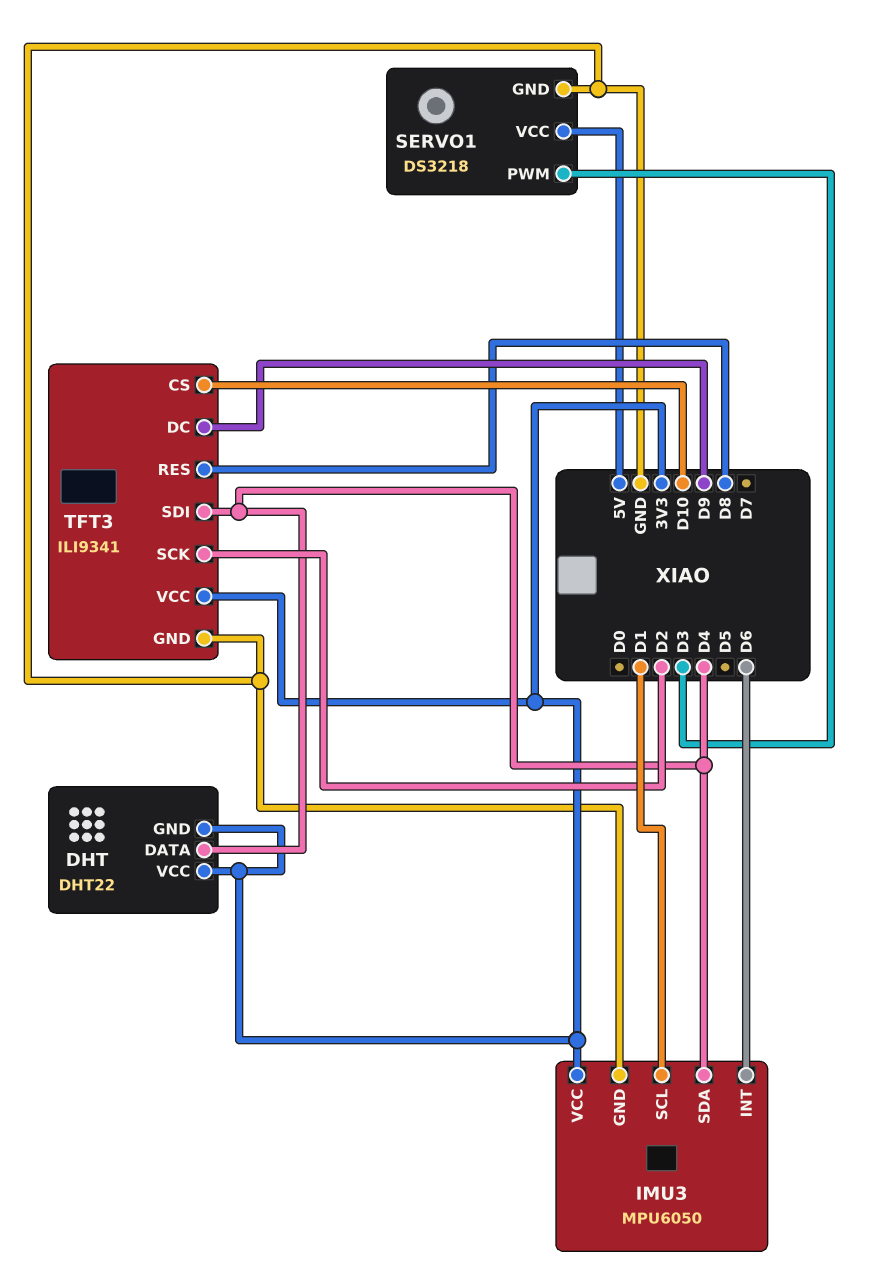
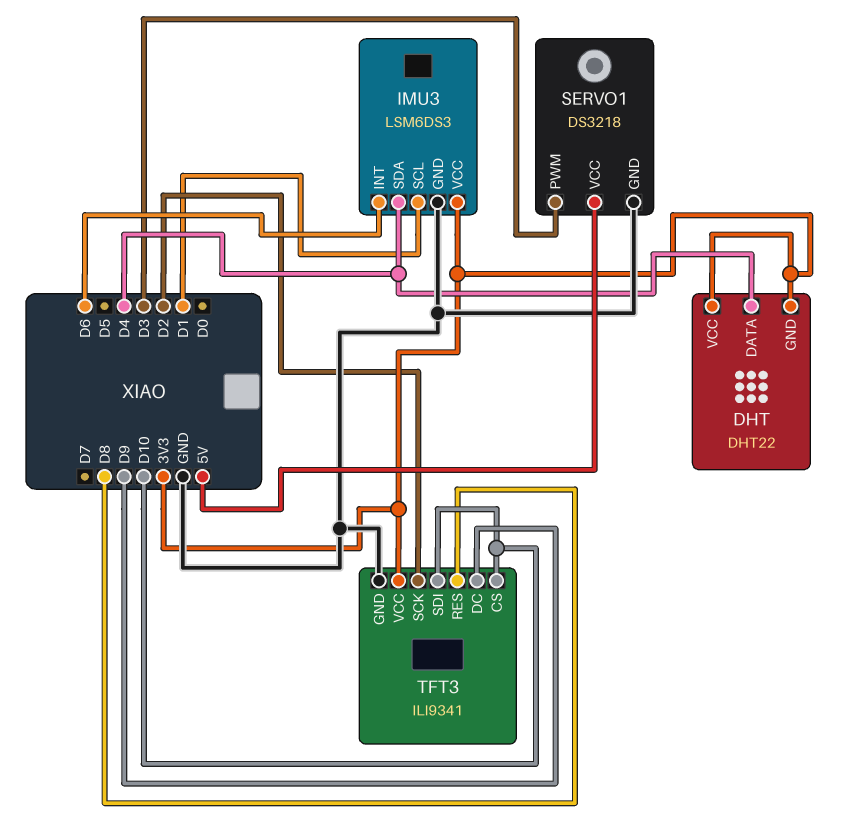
IMU3: MPU6050 -> LSM6DS3
TFT3 pin SDI: D4 -> D10

